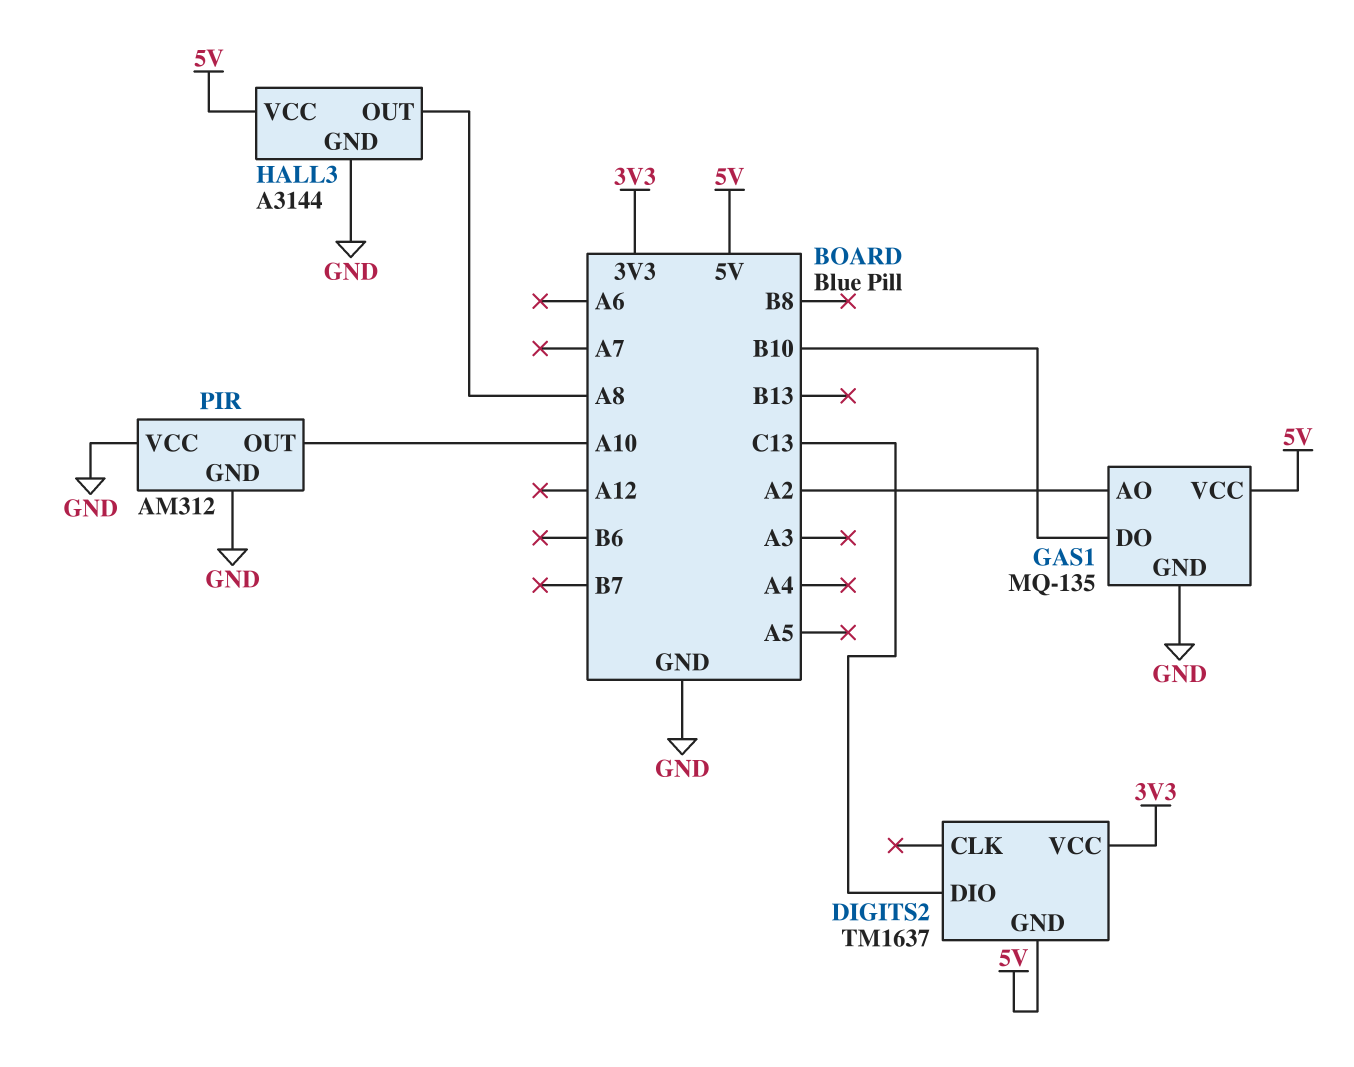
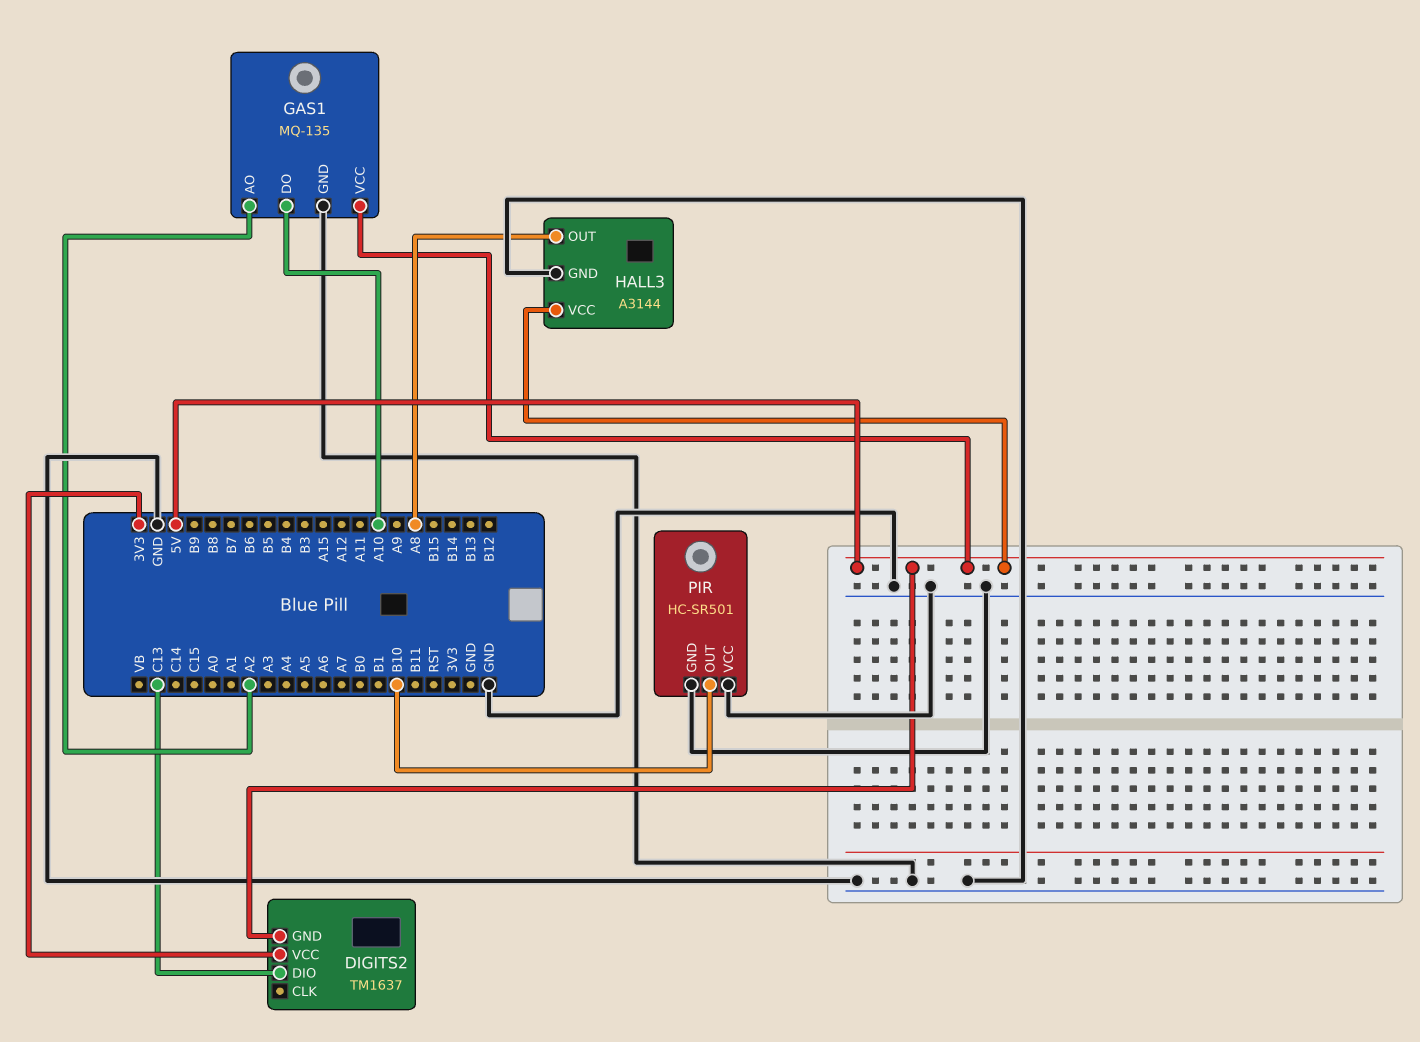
GAS1 pin DO: B10 -> A10
PIR: AM312 -> HC-SR501
PIR pin OUT: A10 -> B10

